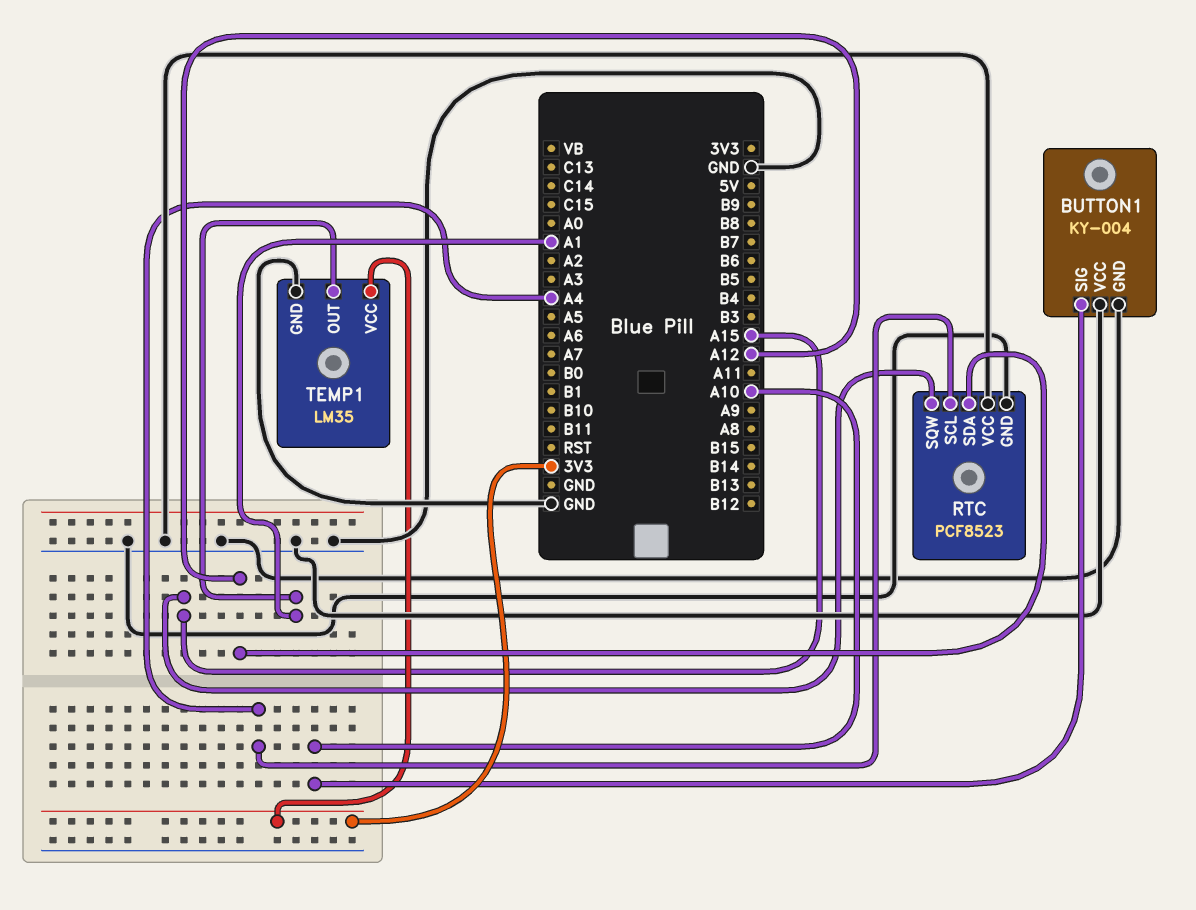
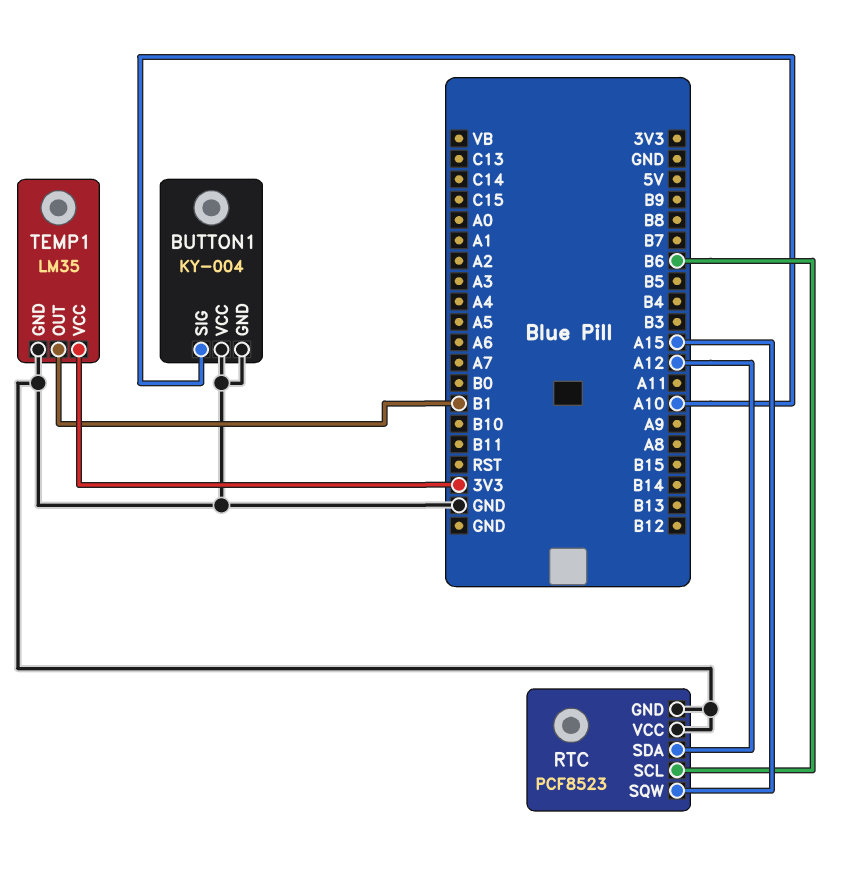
RTC pin SCL: A4 -> B6
TEMP1 pin OUT: A1 -> B1

